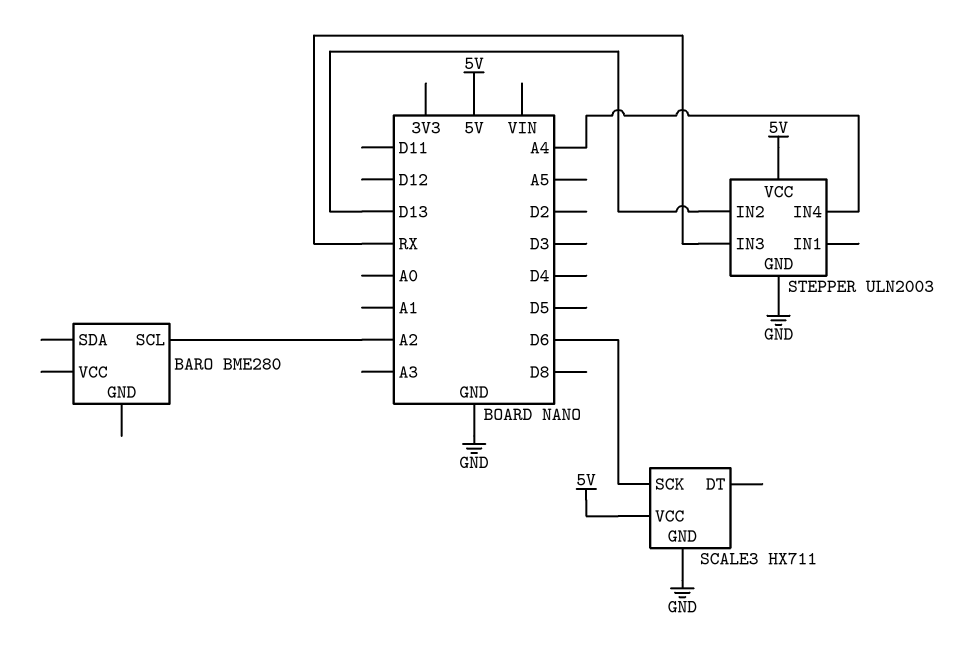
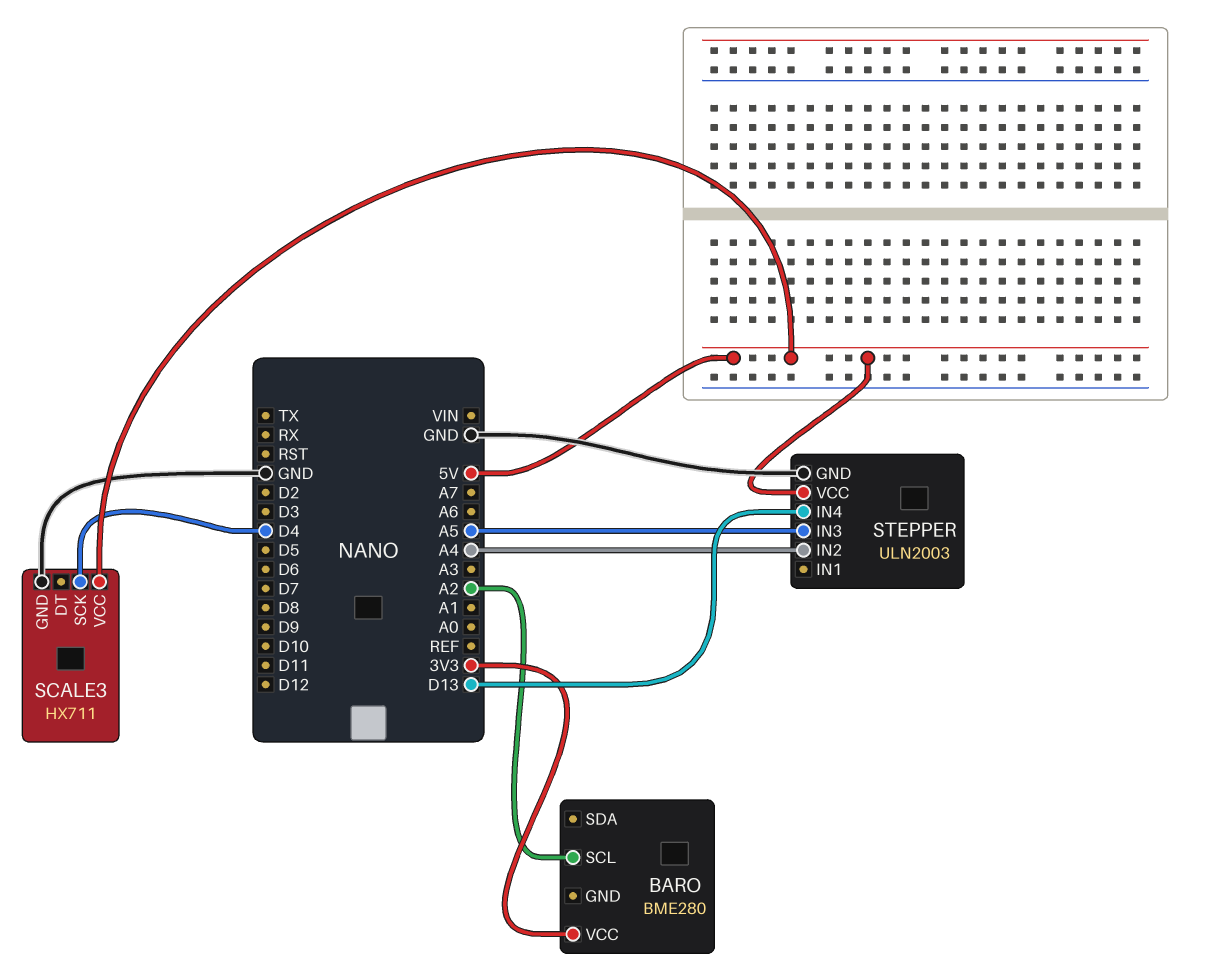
BARO pin VCC: none -> 3V3
SCALE3 pin SCK: D6 -> D4
STEPPER pin IN2: D13 -> A4
STEPPER pin IN3: RX -> A5
STEPPER pin IN4: A4 -> D13

